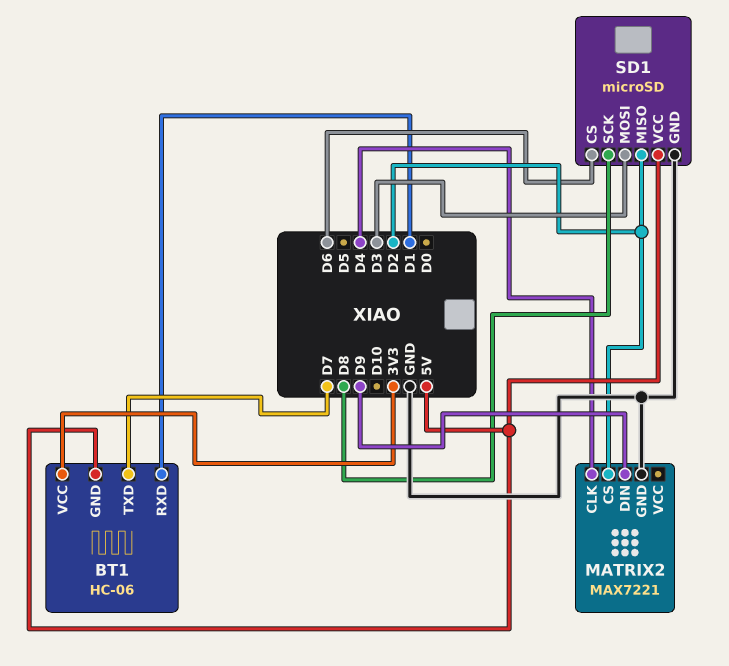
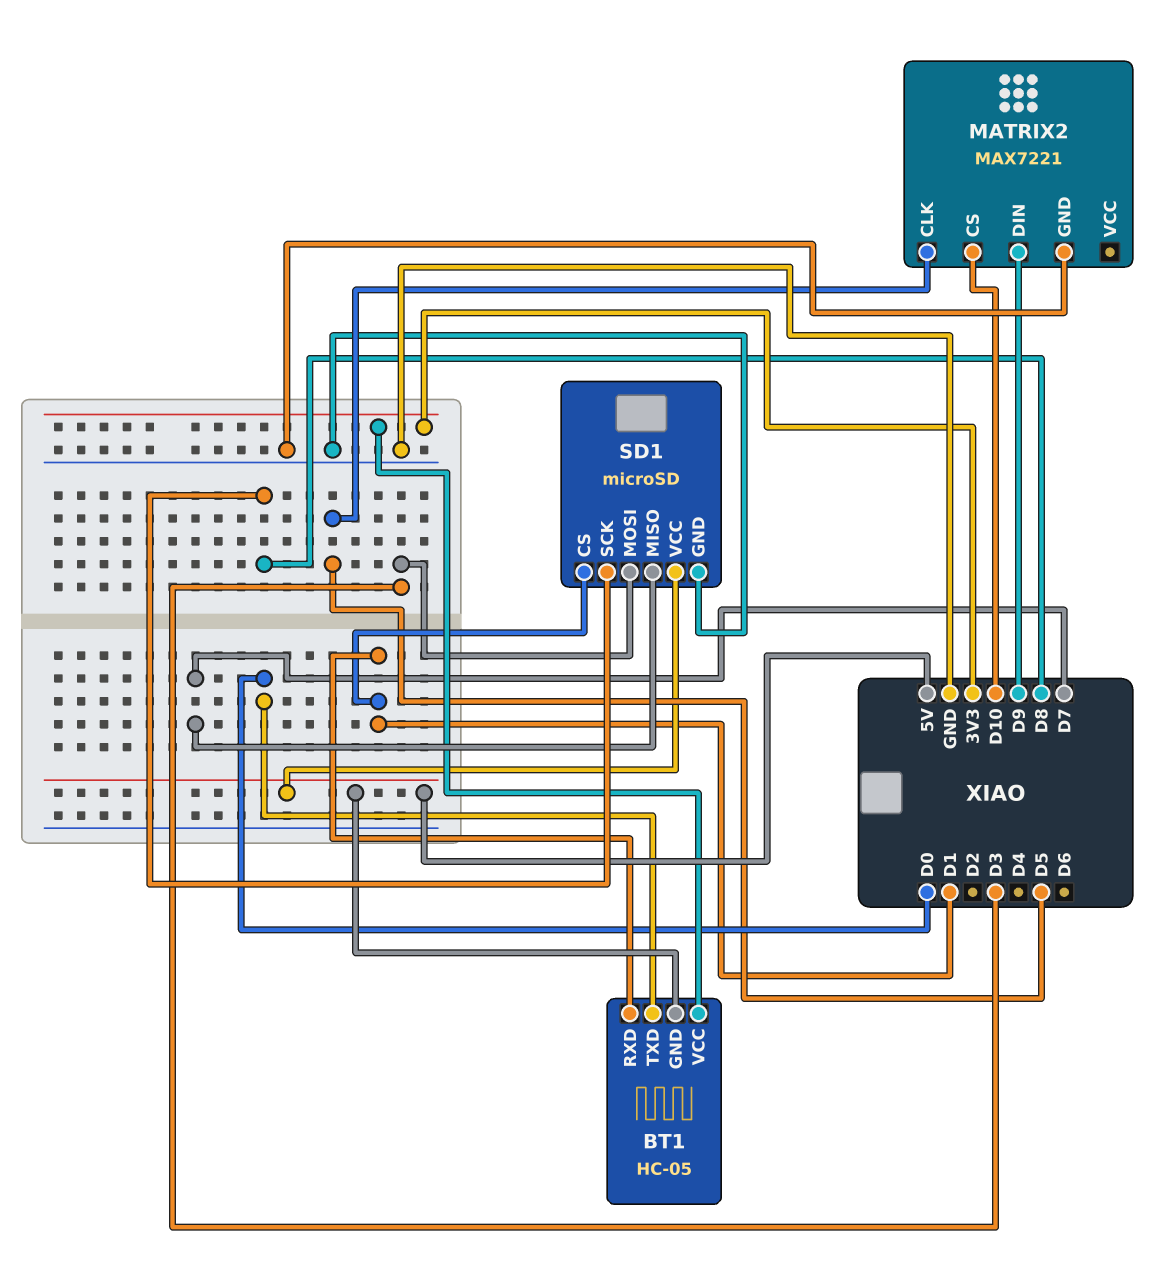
BT1: HC-06 -> HC-05
BT1 pin TXD: D7 -> D0
MATRIX2 pin CLK: D4 -> D5
MATRIX2 pin CS: D2 -> D10
SD1 pin CS: D6 -> D1
SD1 pin MISO: D2 -> D7

